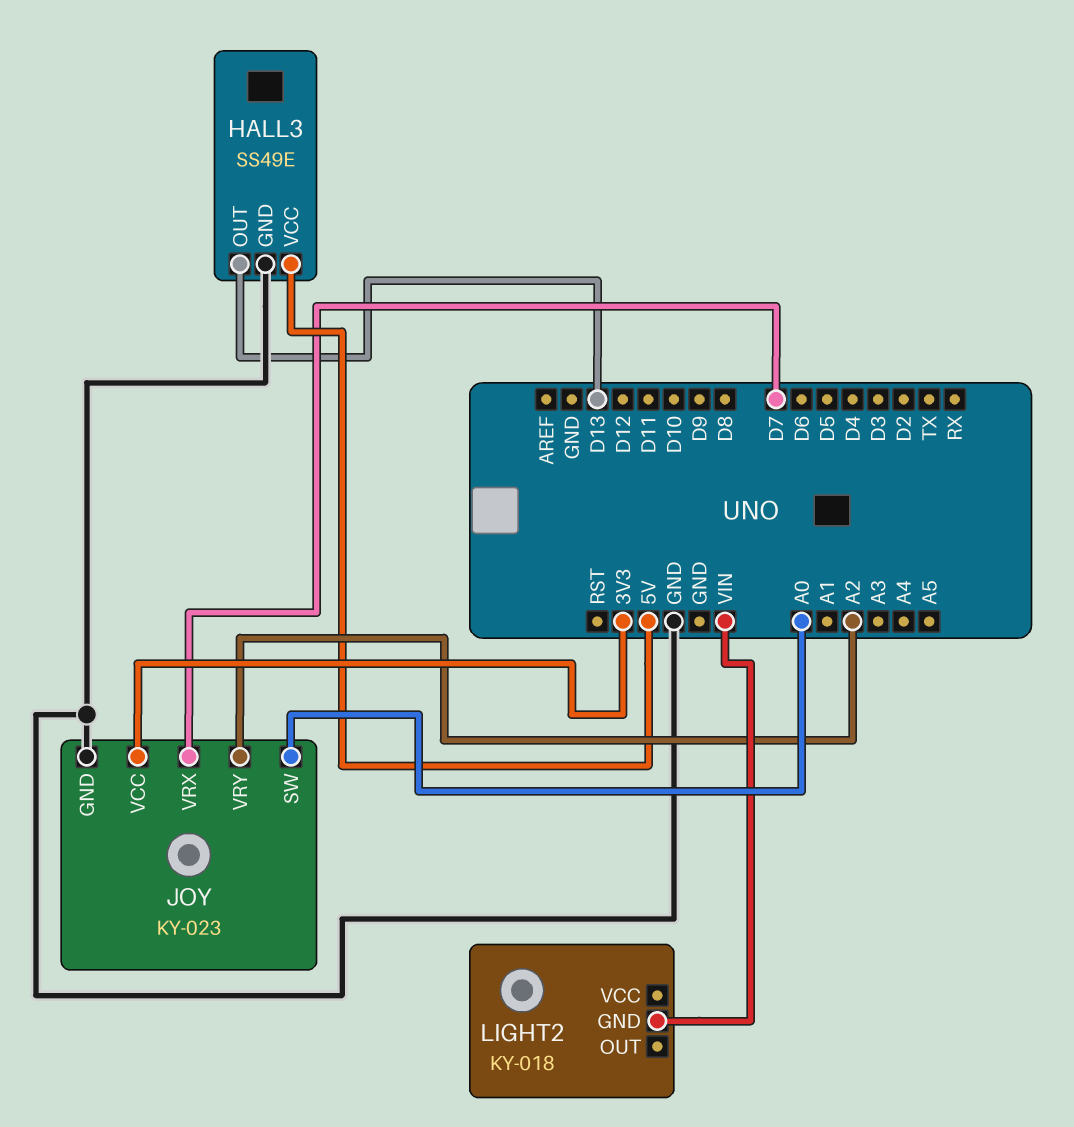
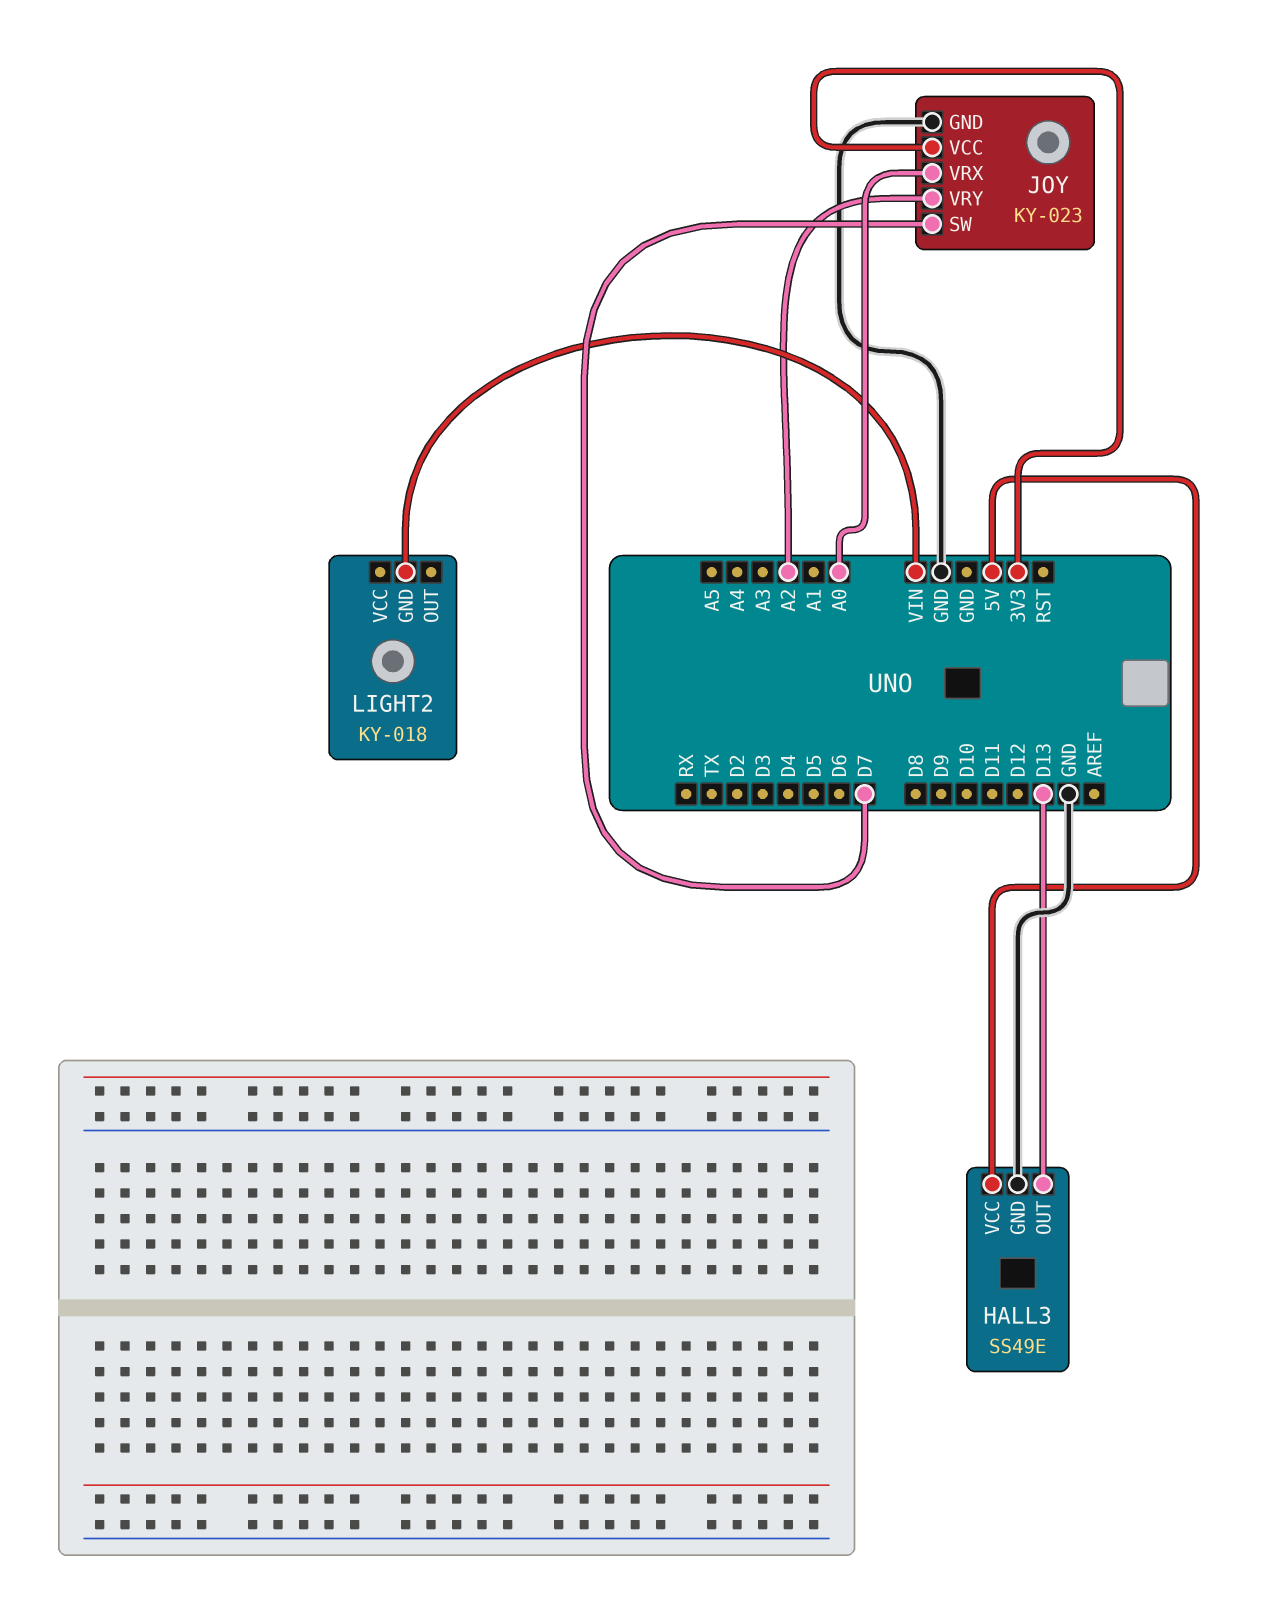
JOY pin SW: A0 -> D7
JOY pin VRX: D7 -> A0

